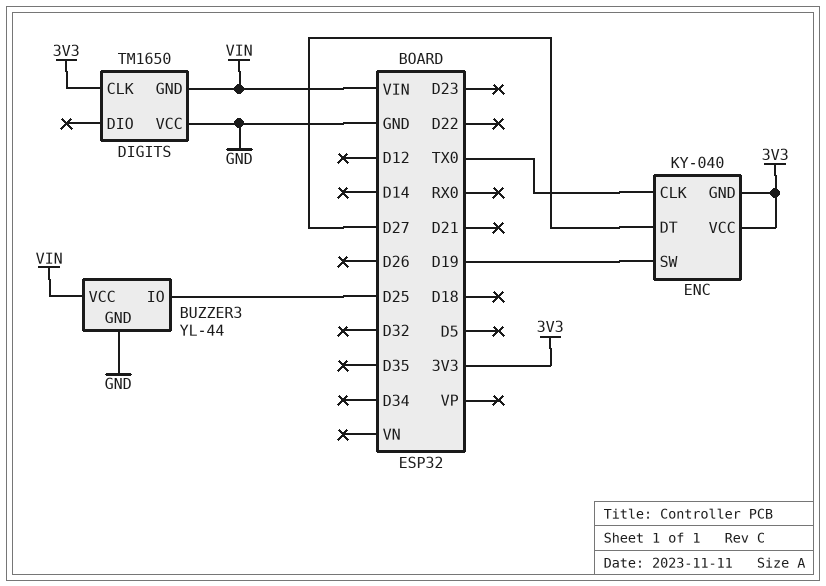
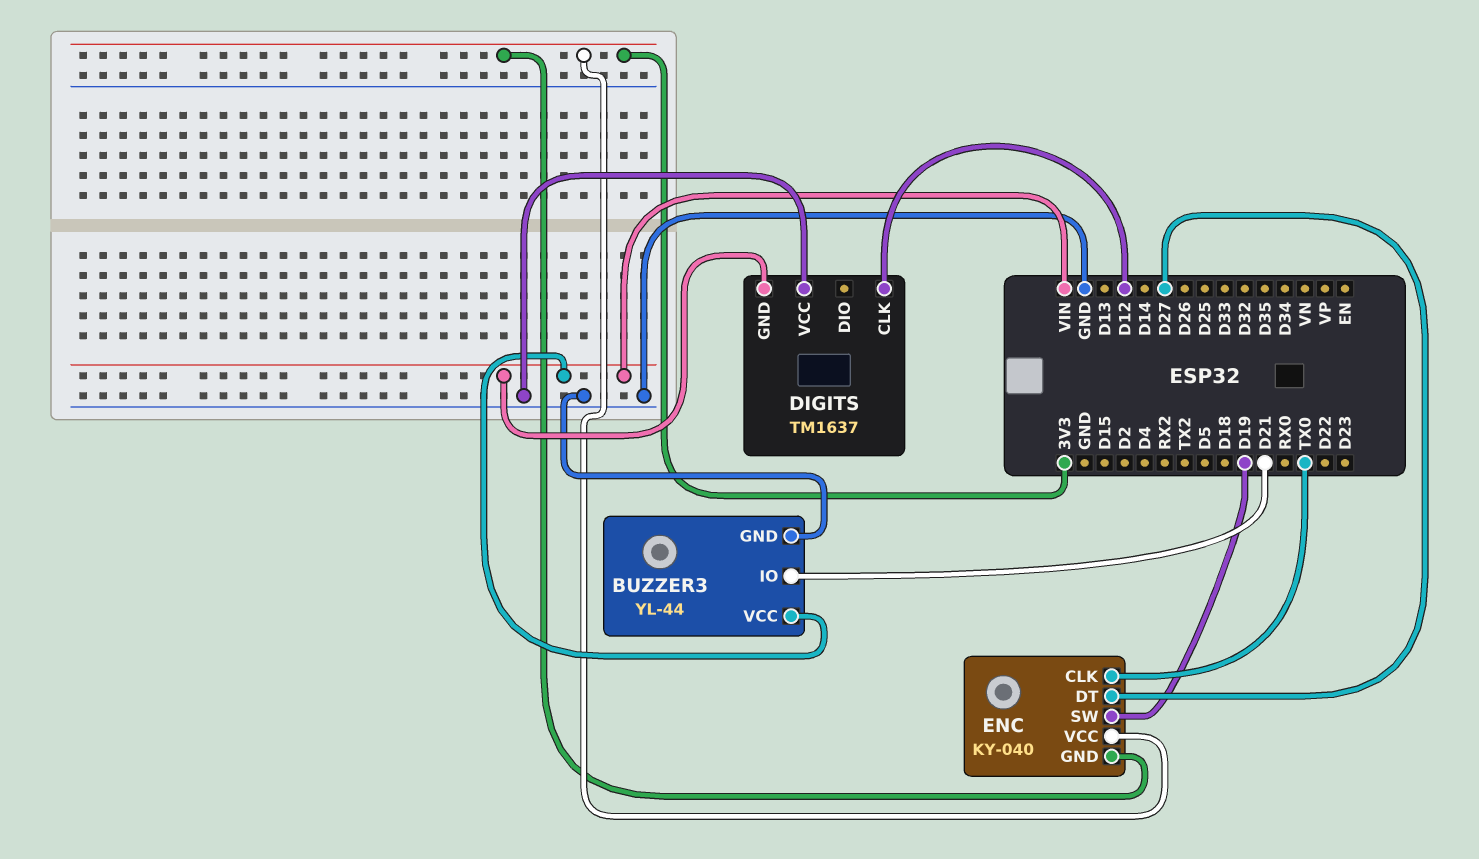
BUZZER3 pin IO: D25 -> D21
DIGITS: TM1650 -> TM1637
DIGITS pin CLK: 3V3 -> D12

